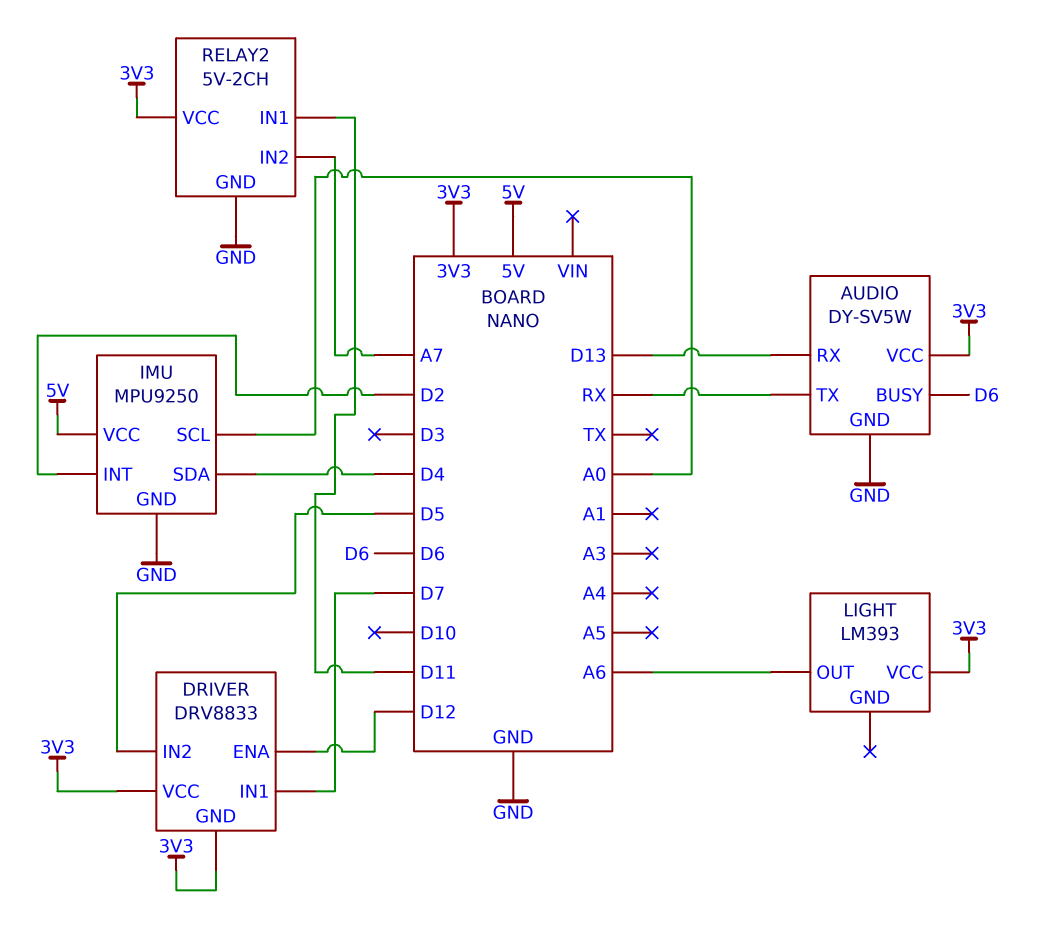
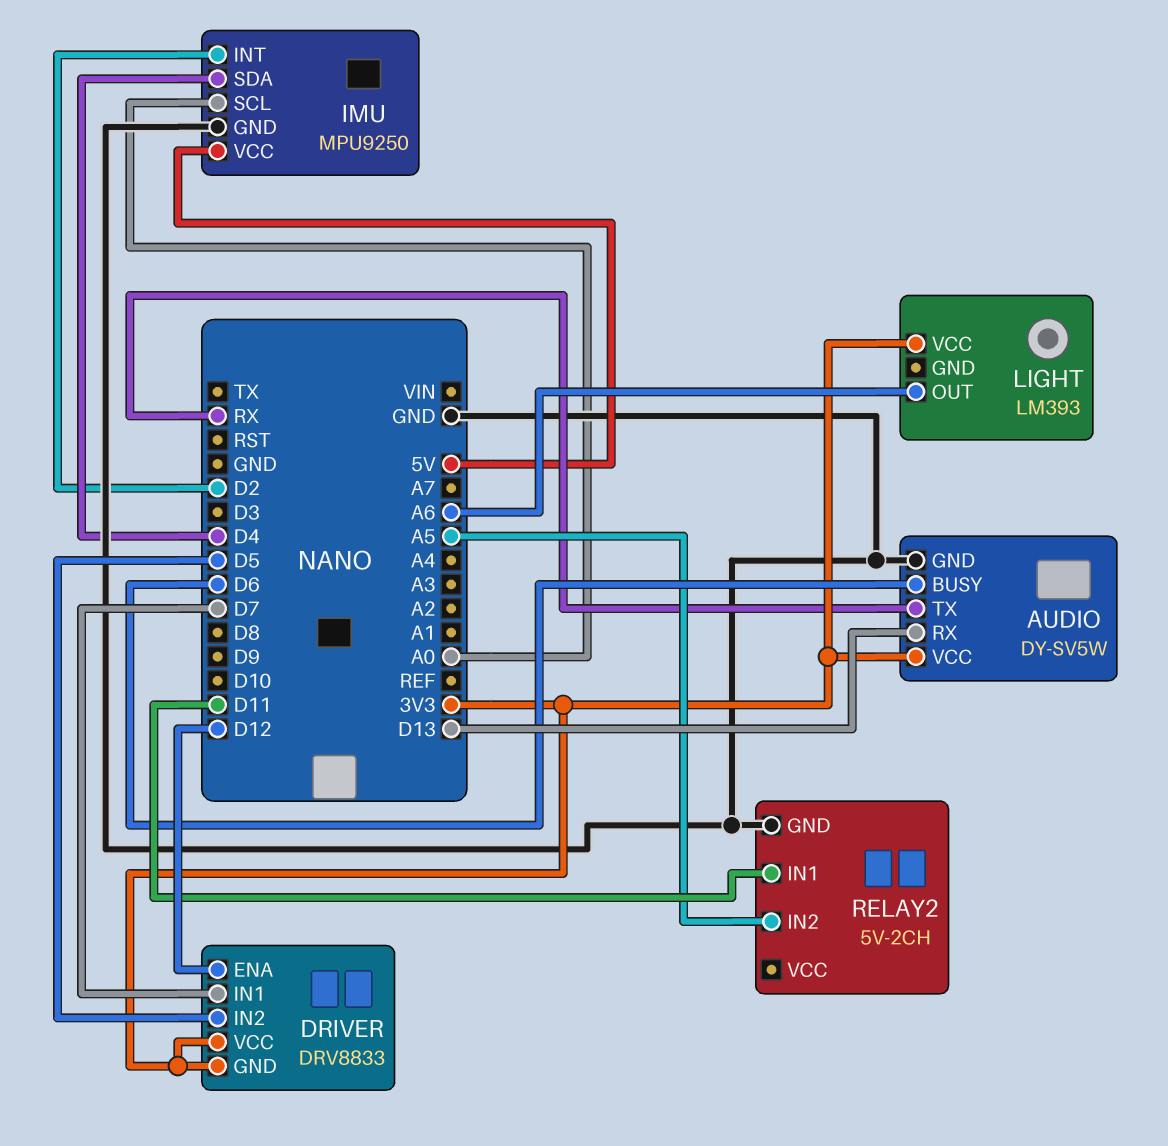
RELAY2 pin IN2: A7 -> A5
RELAY2 pin VCC: 3V3 -> none

